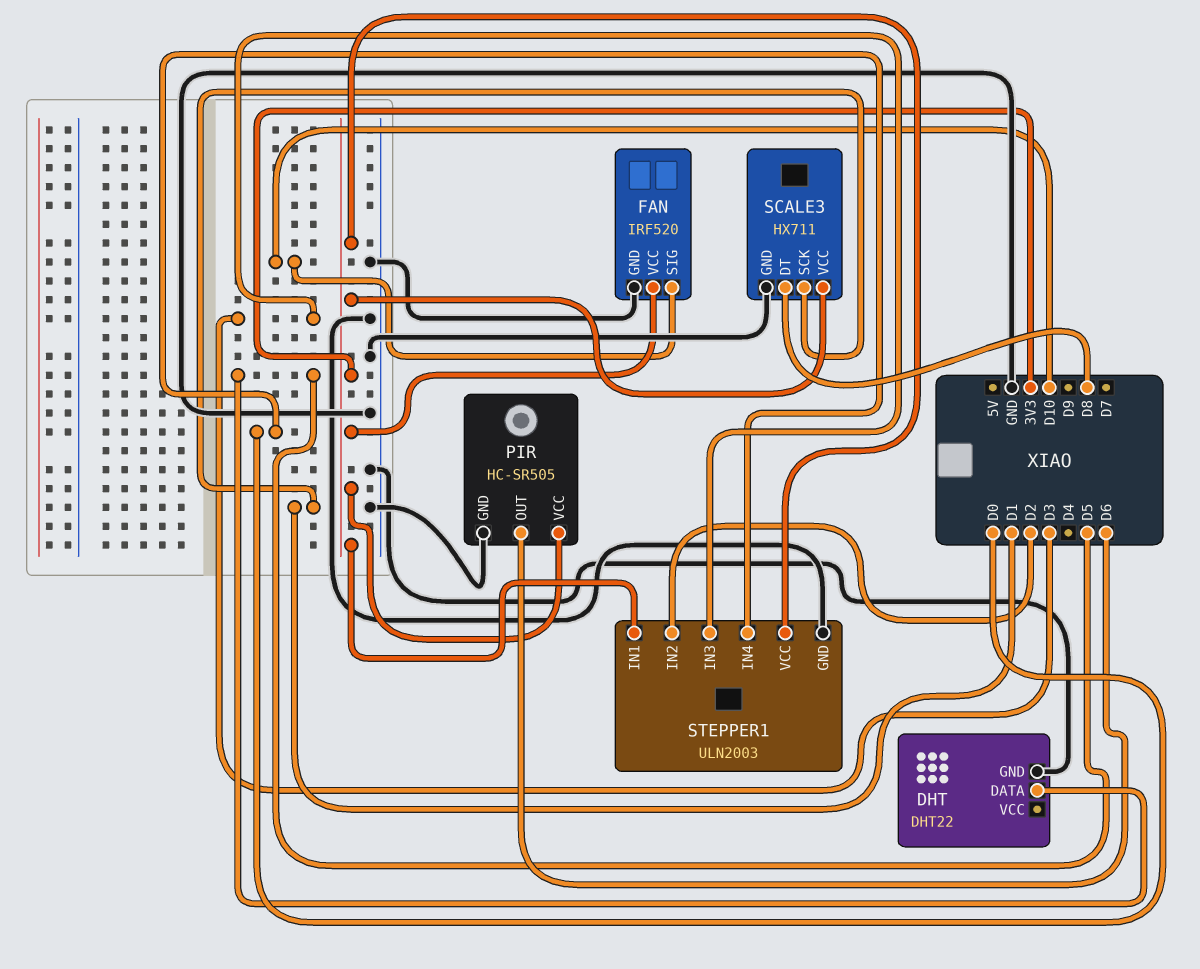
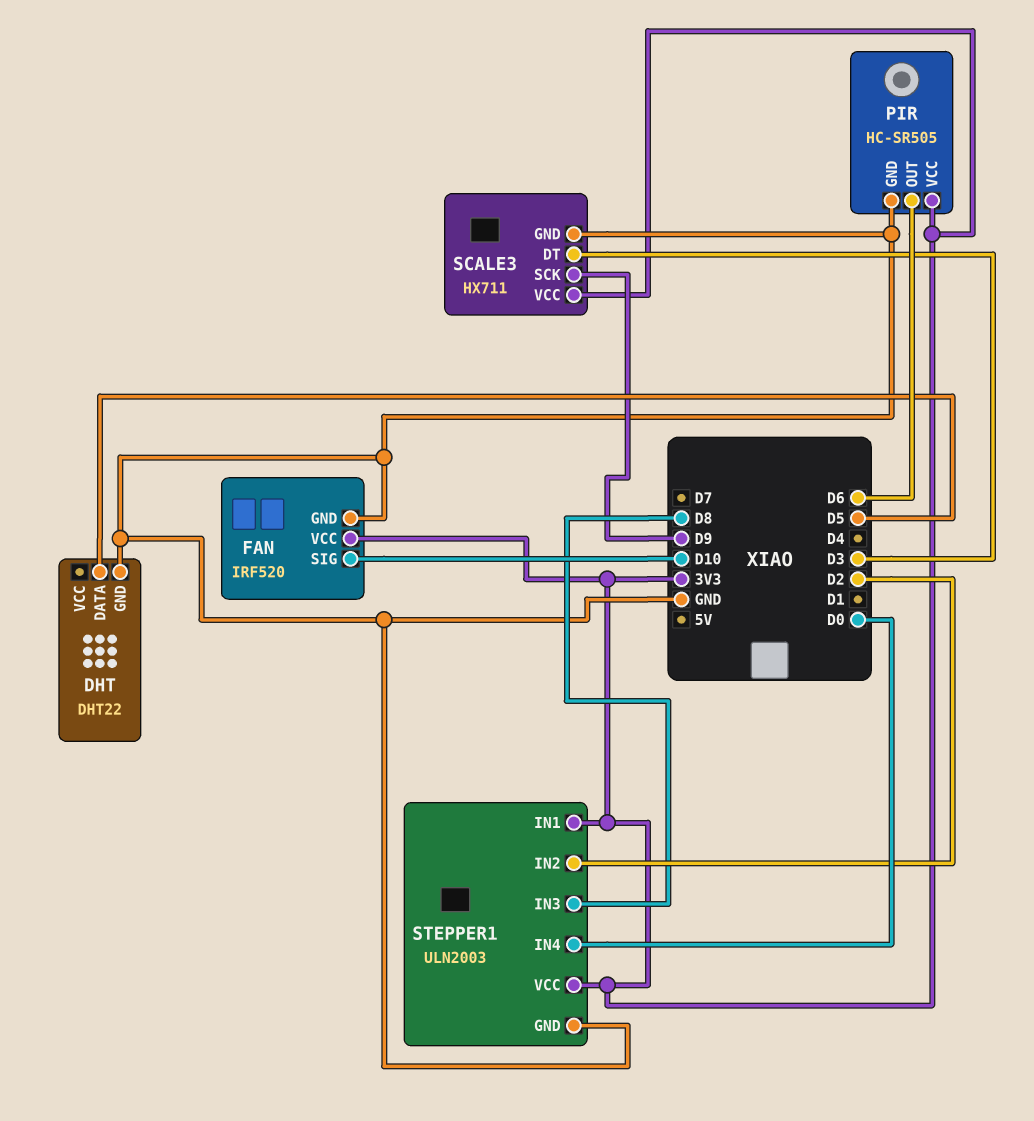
SCALE3 pin DT: D8 -> D3
SCALE3 pin SCK: D1 -> D9
STEPPER1 pin IN3: D3 -> D8

